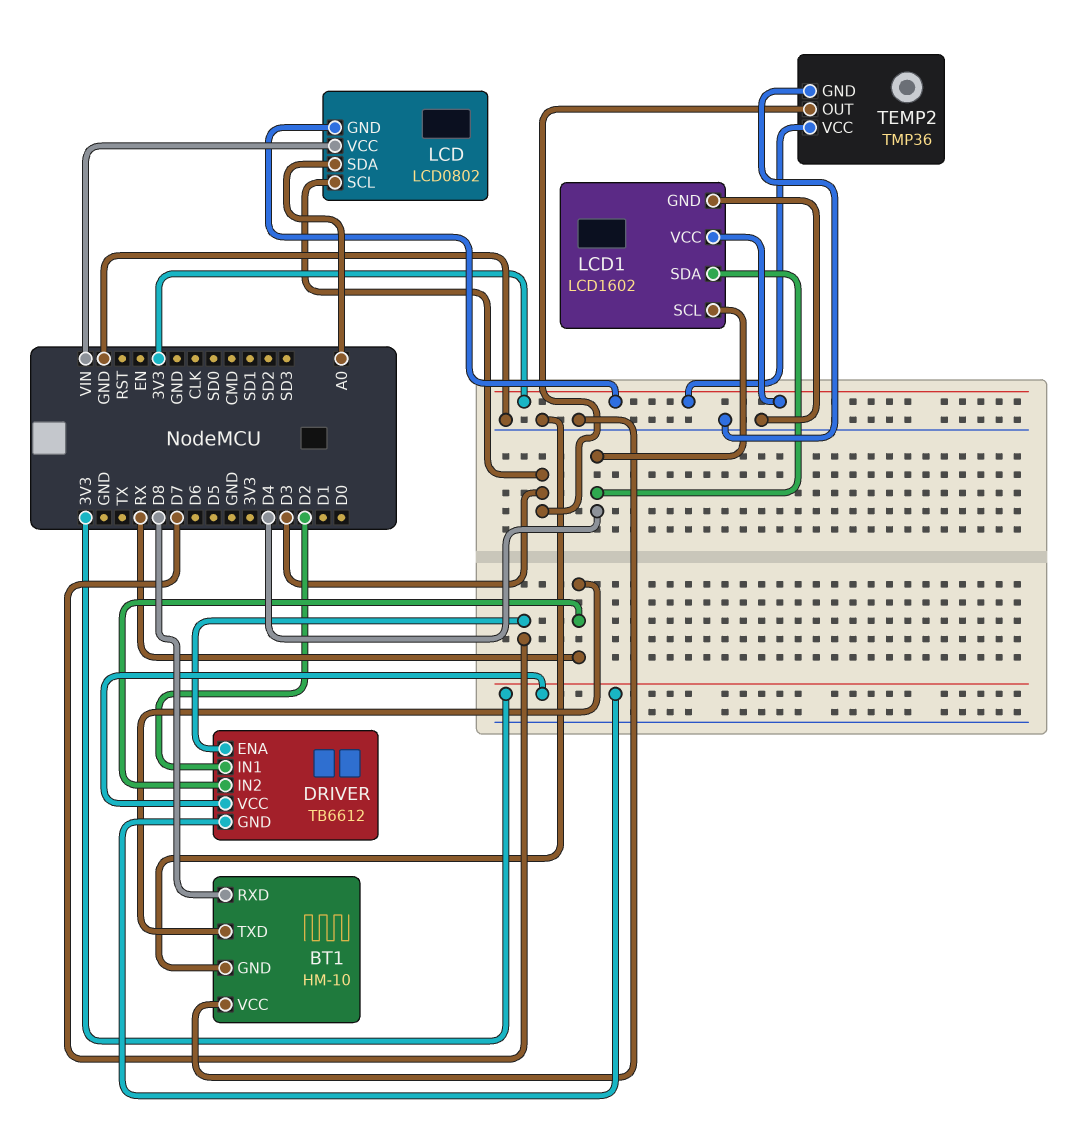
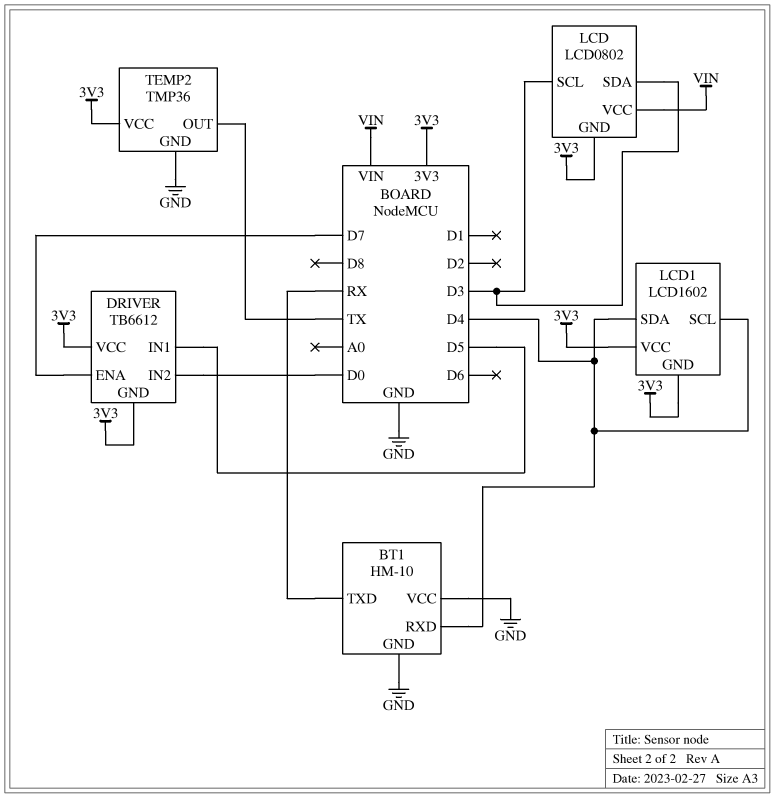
BT1 pin RXD: D8 -> D4
DRIVER pin IN1: D2 -> D5
DRIVER pin IN2: RX -> D0
LCD pin SDA: A0 -> D3
LCD1 pin GND: GND -> 3V3
TEMP2 pin OUT: D3 -> TX

